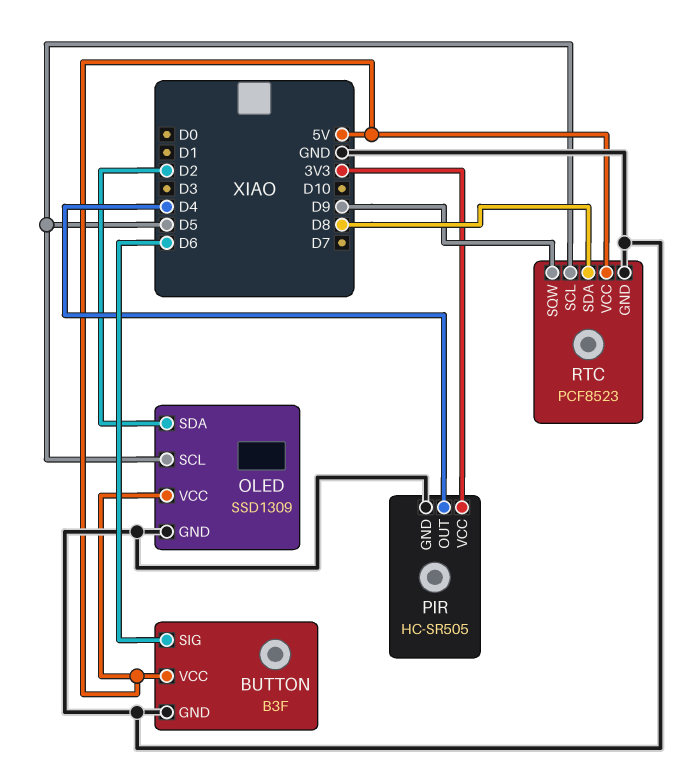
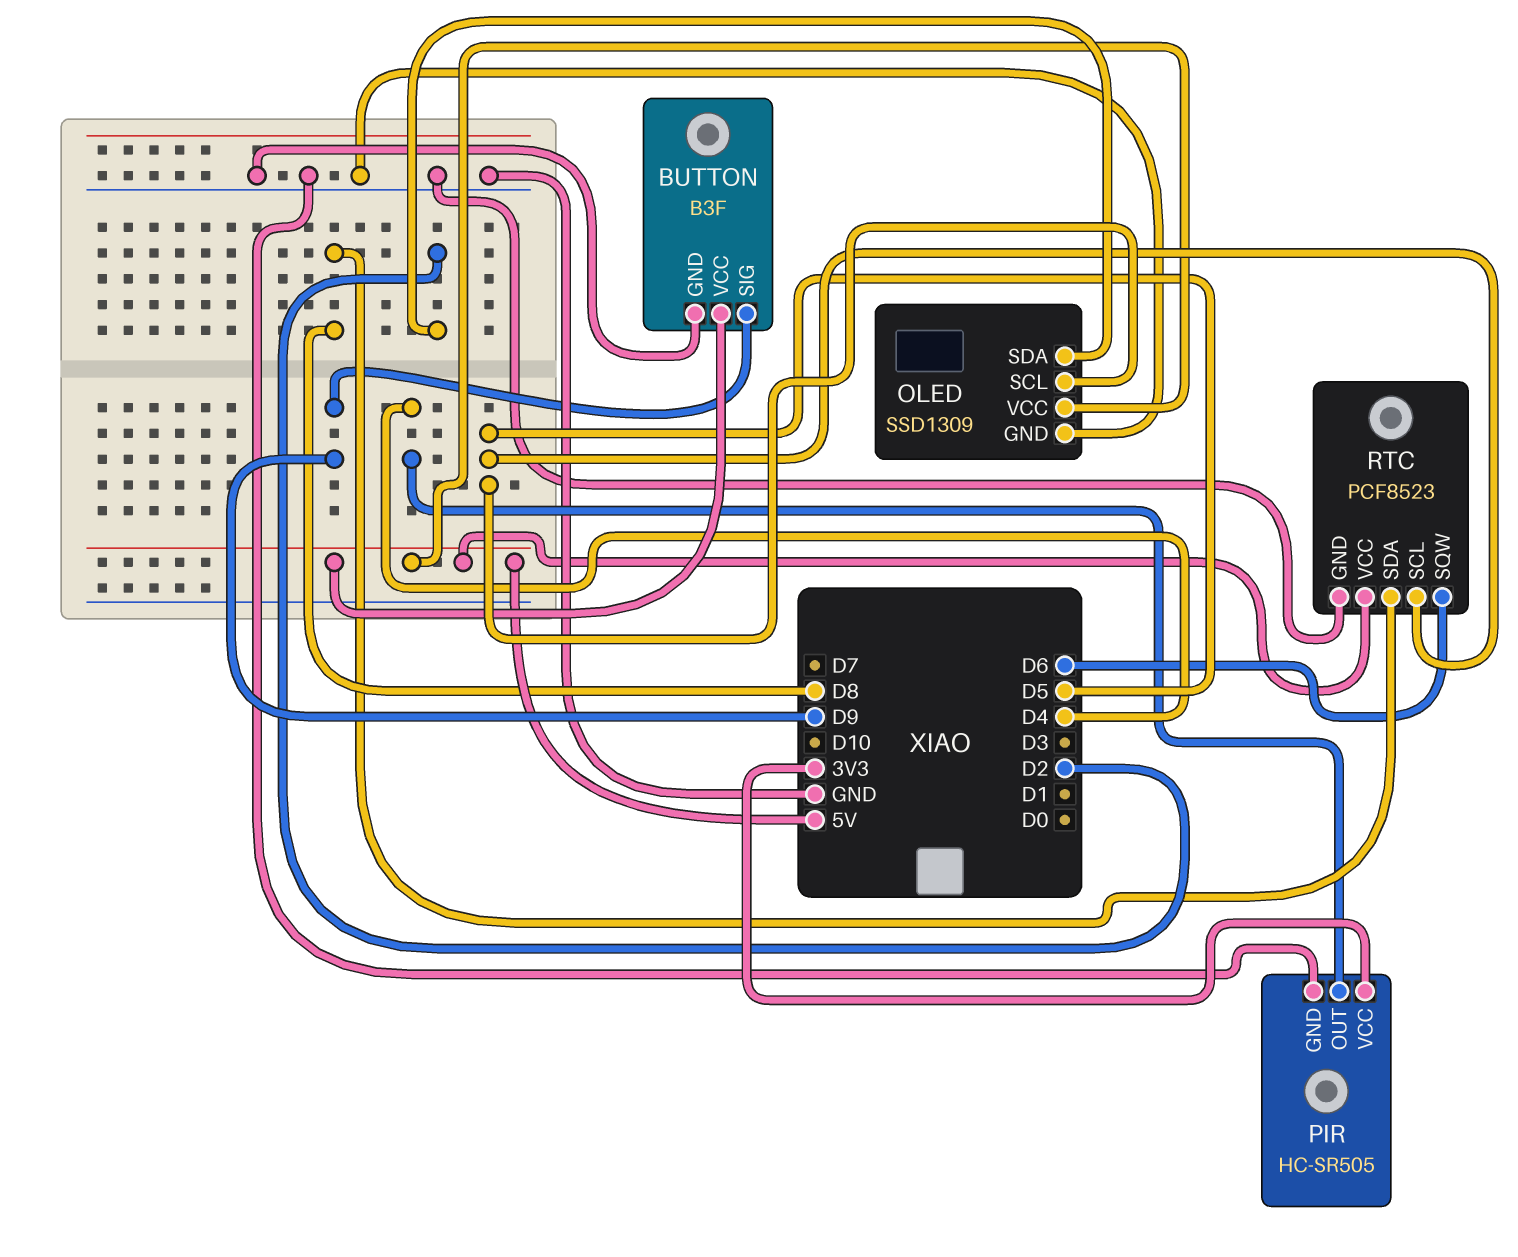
BUTTON pin SIG: D6 -> D9
RTC pin SQW: D9 -> D6

